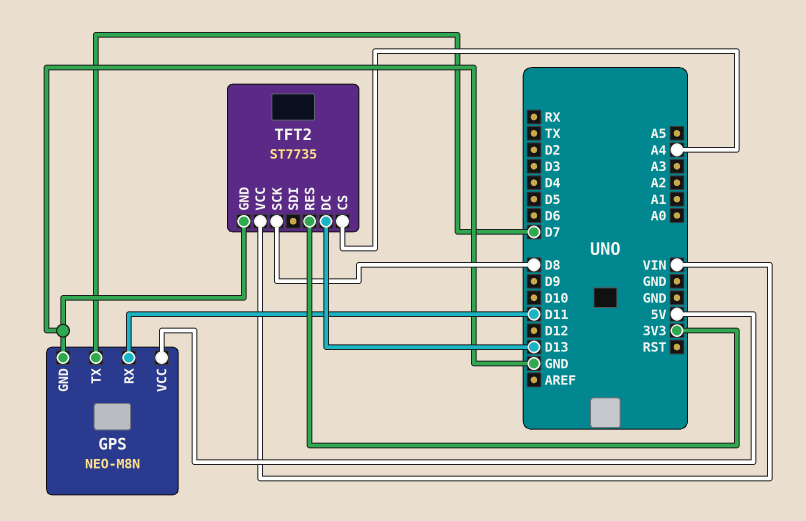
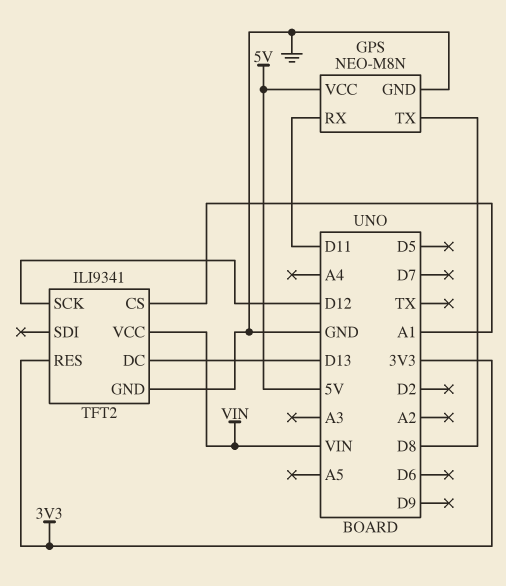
GPS pin TX: D7 -> D8
TFT2: ST7735 -> ILI9341
TFT2 pin CS: A4 -> A1
TFT2 pin SCK: D8 -> D12

